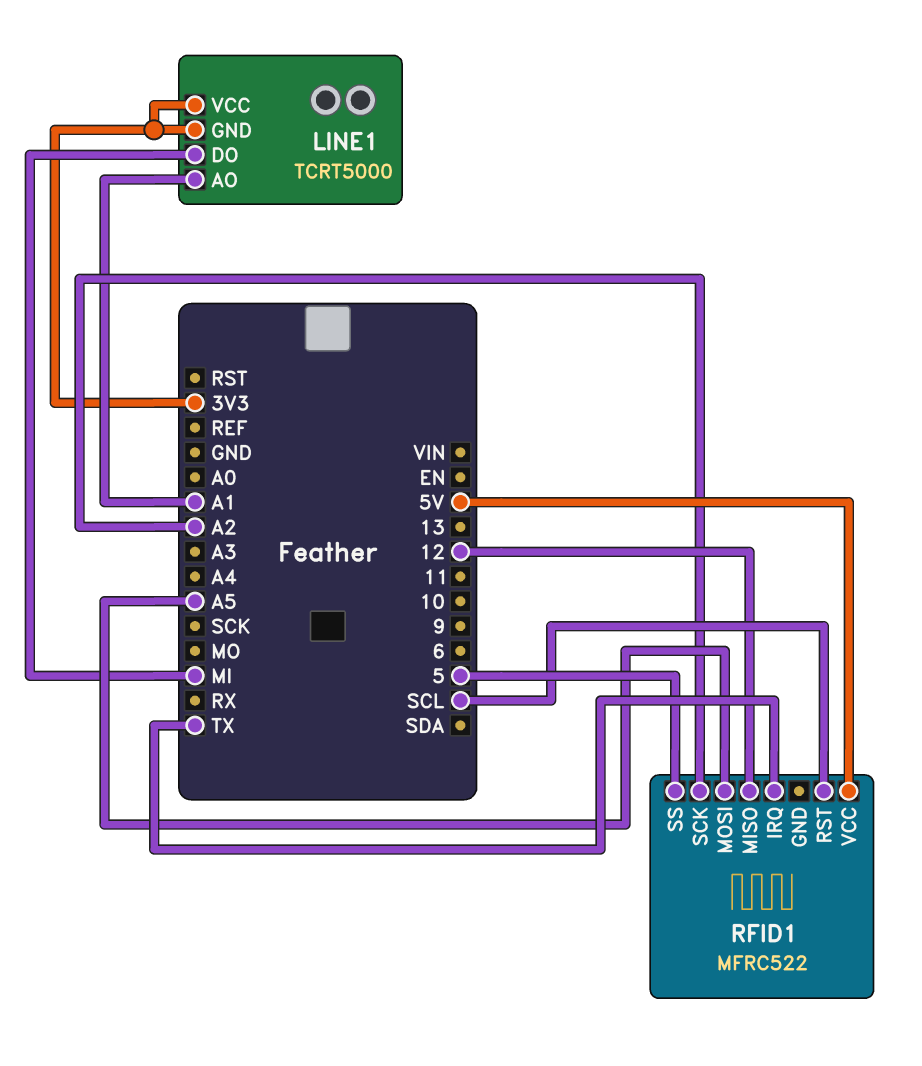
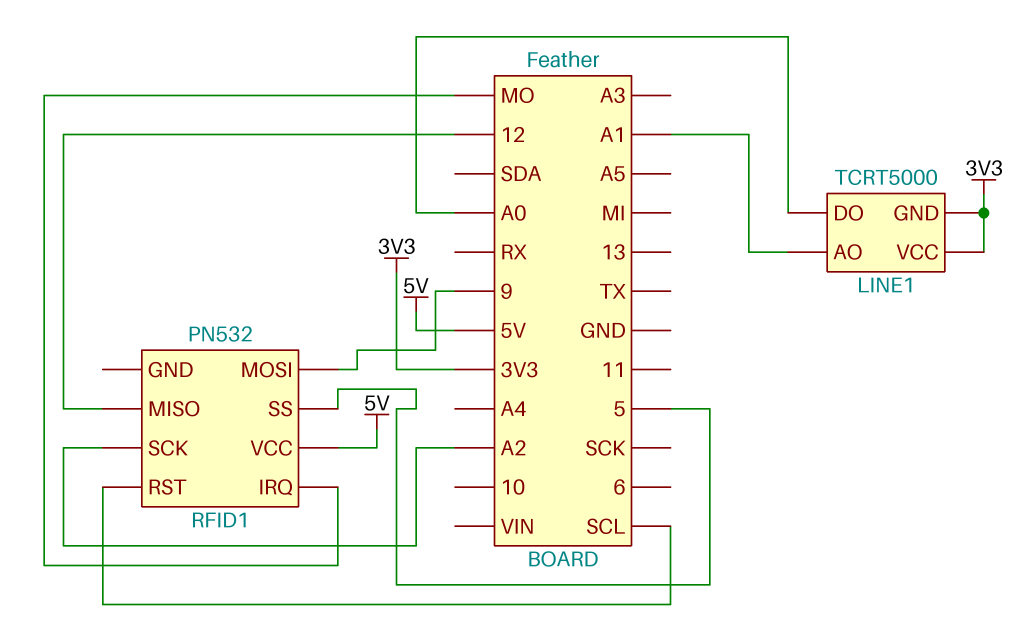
LINE1 pin DO: MI -> A0
RFID1: MFRC522 -> PN532
RFID1 pin IRQ: TX -> MO
RFID1 pin MOSI: A5 -> 9

